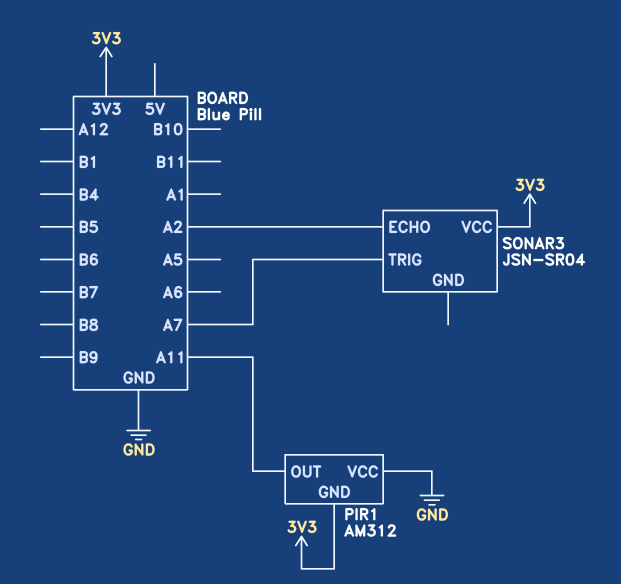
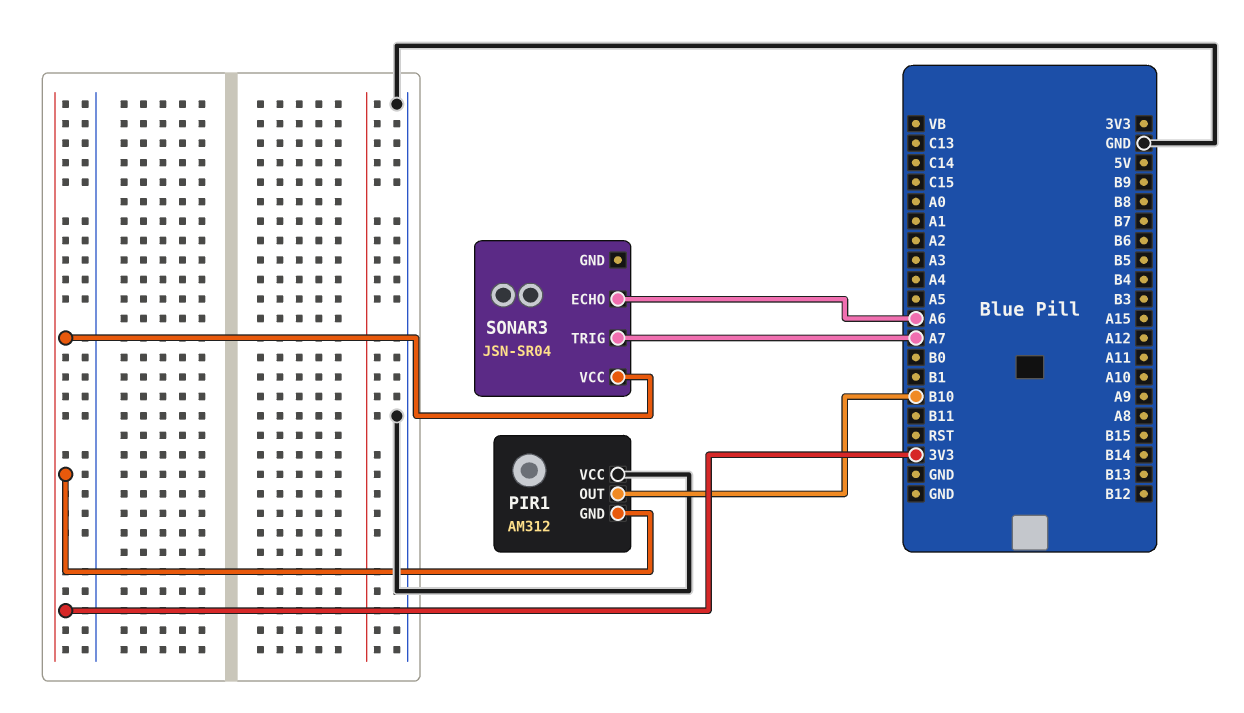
PIR1 pin OUT: A11 -> B10
SONAR3 pin ECHO: A2 -> A6

